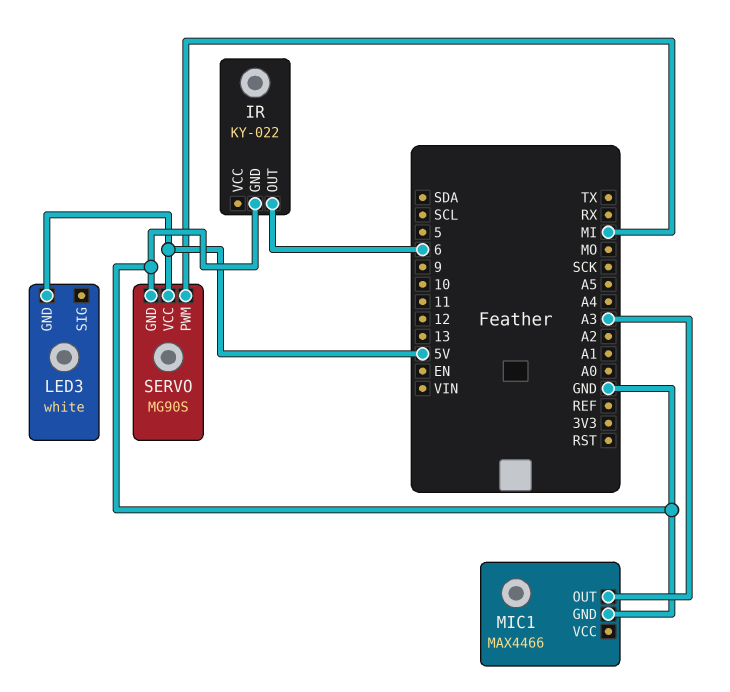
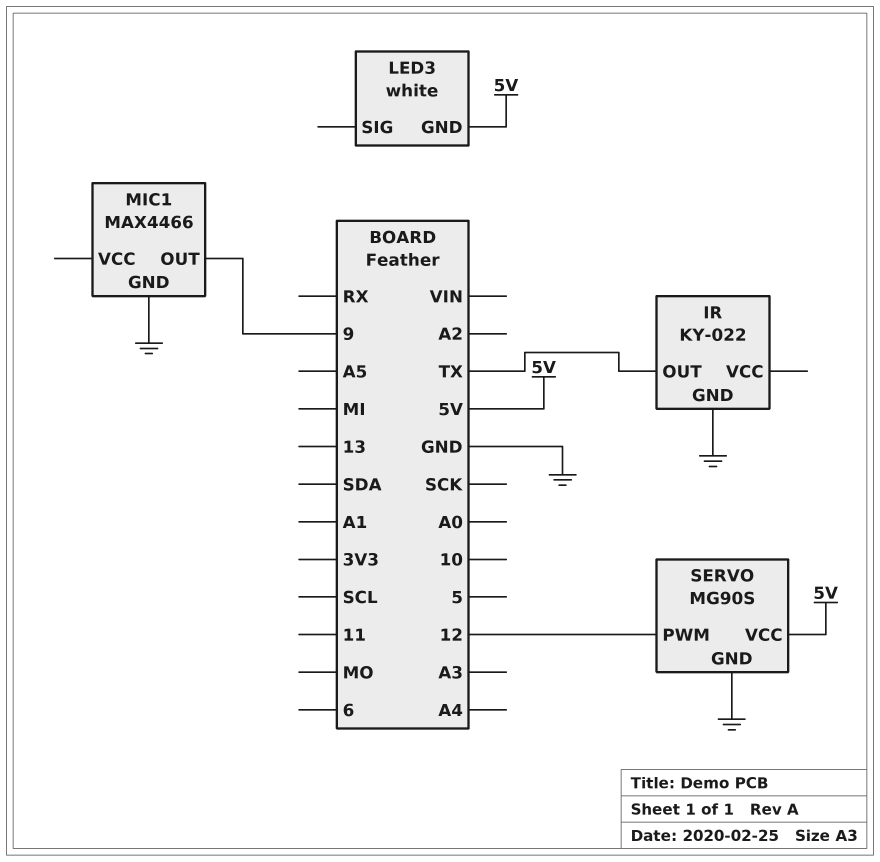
IR pin OUT: 6 -> TX
MIC1 pin OUT: A3 -> 9
SERVO pin PWM: MI -> 12

